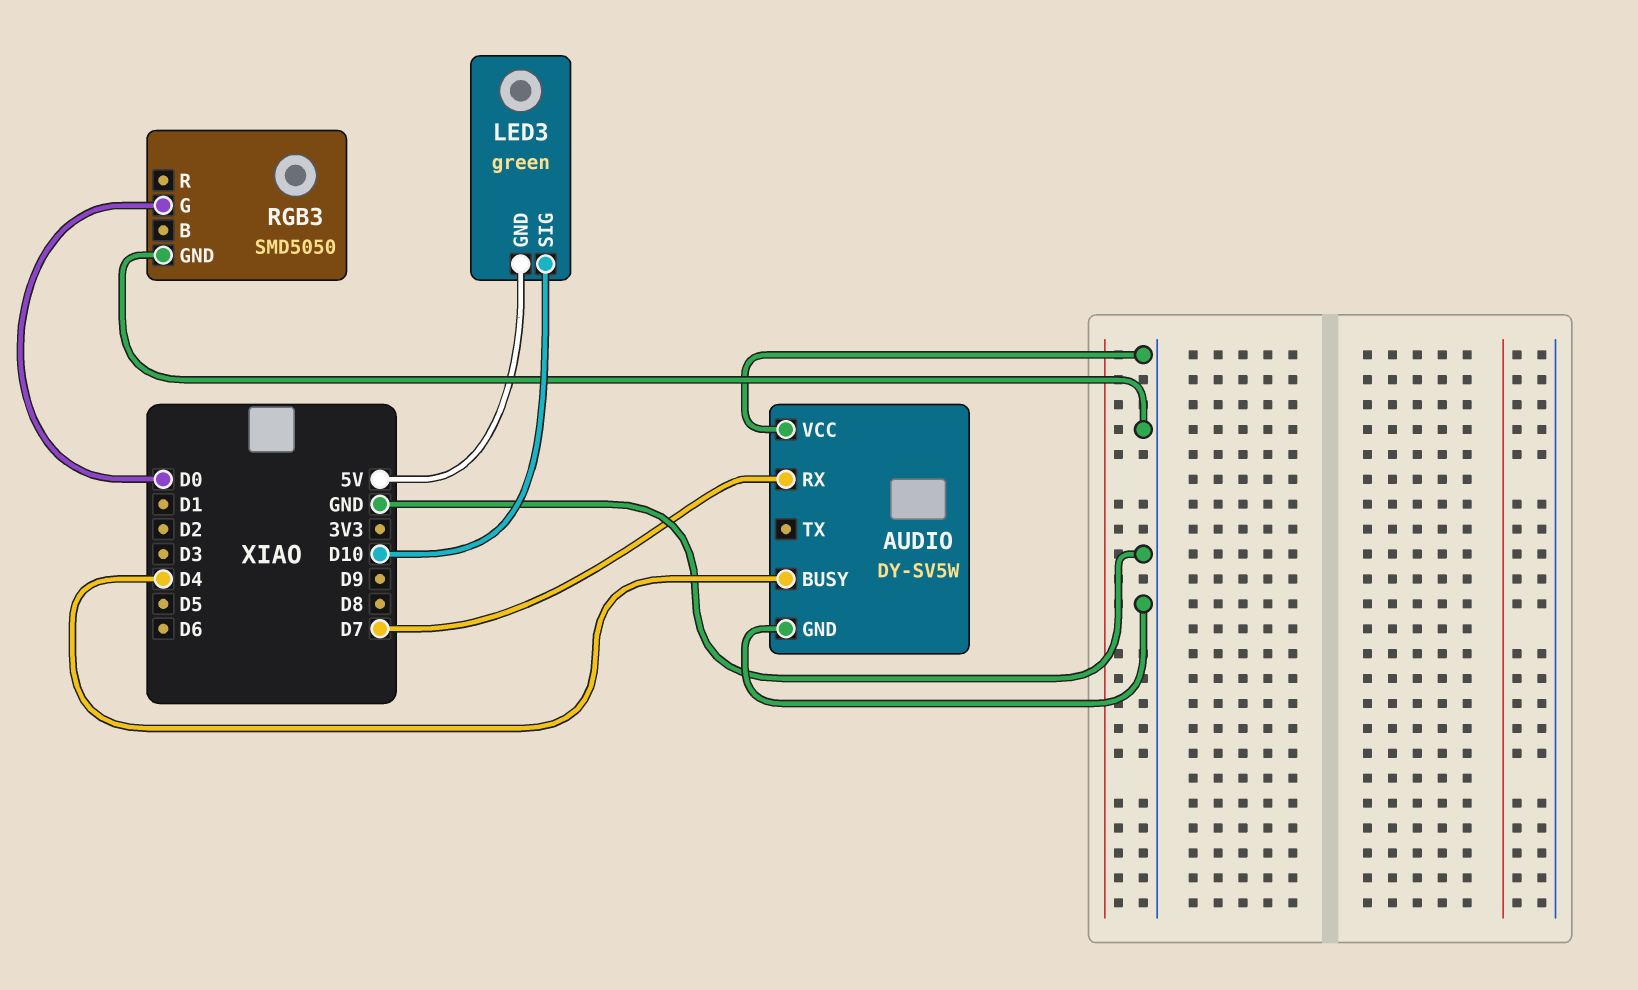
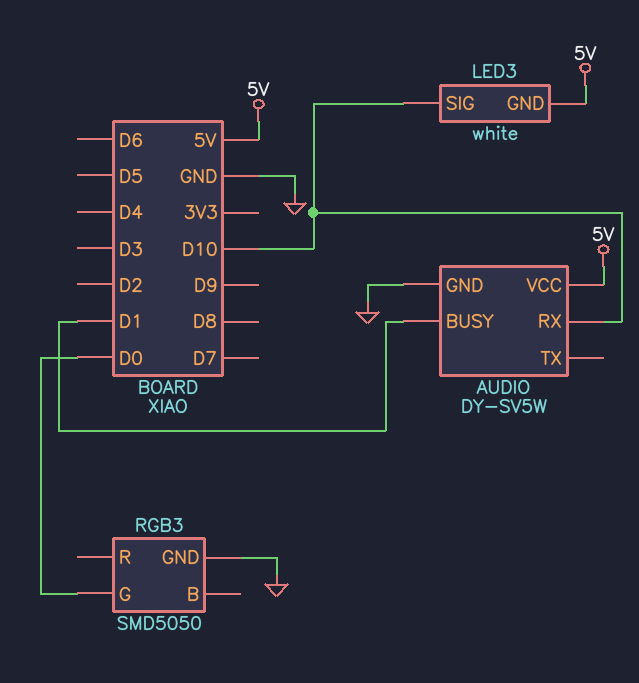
AUDIO pin BUSY: D4 -> D1
AUDIO pin RX: D7 -> D10
AUDIO pin VCC: GND -> 5V
LED3: green -> white

